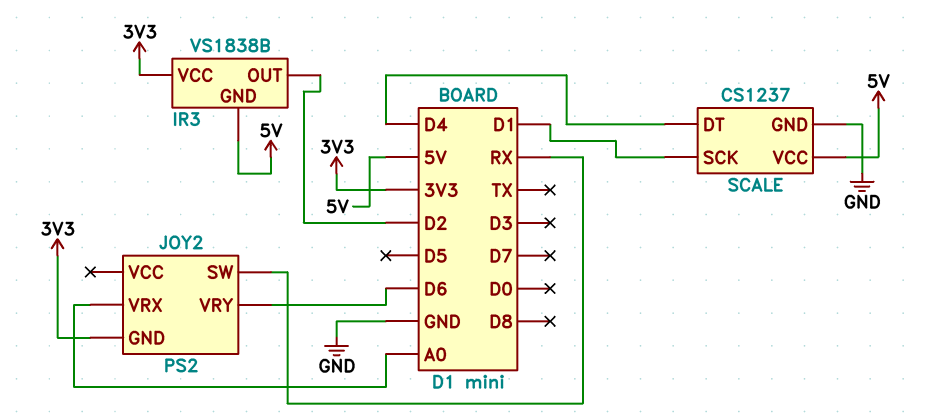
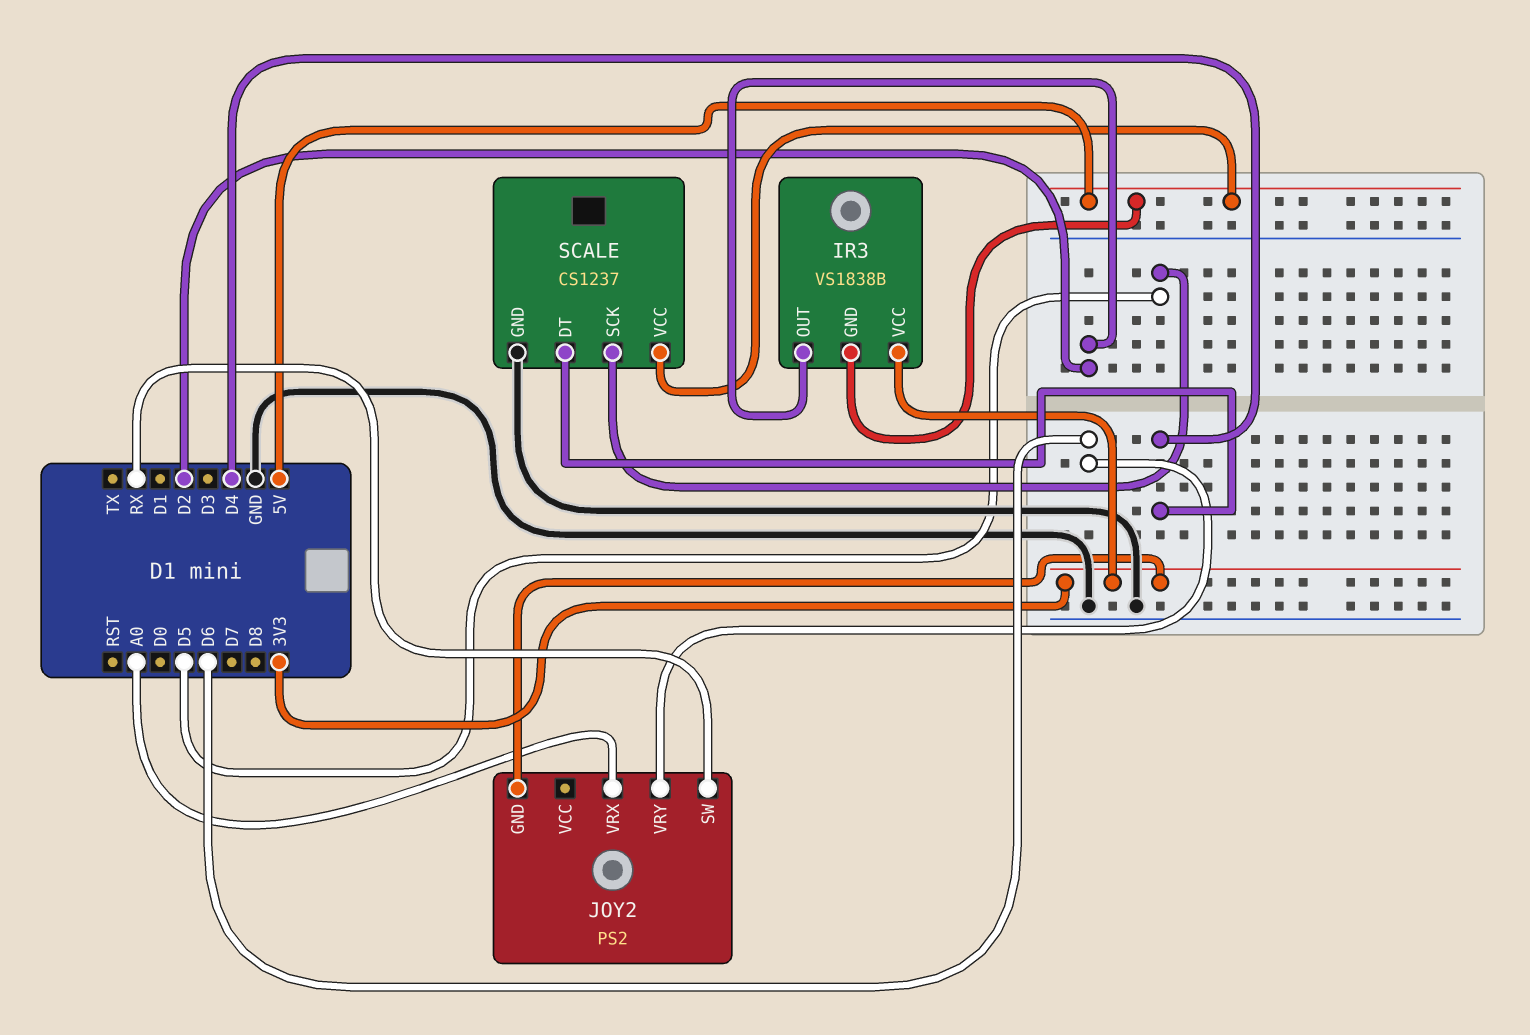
SCALE pin SCK: D1 -> D5

